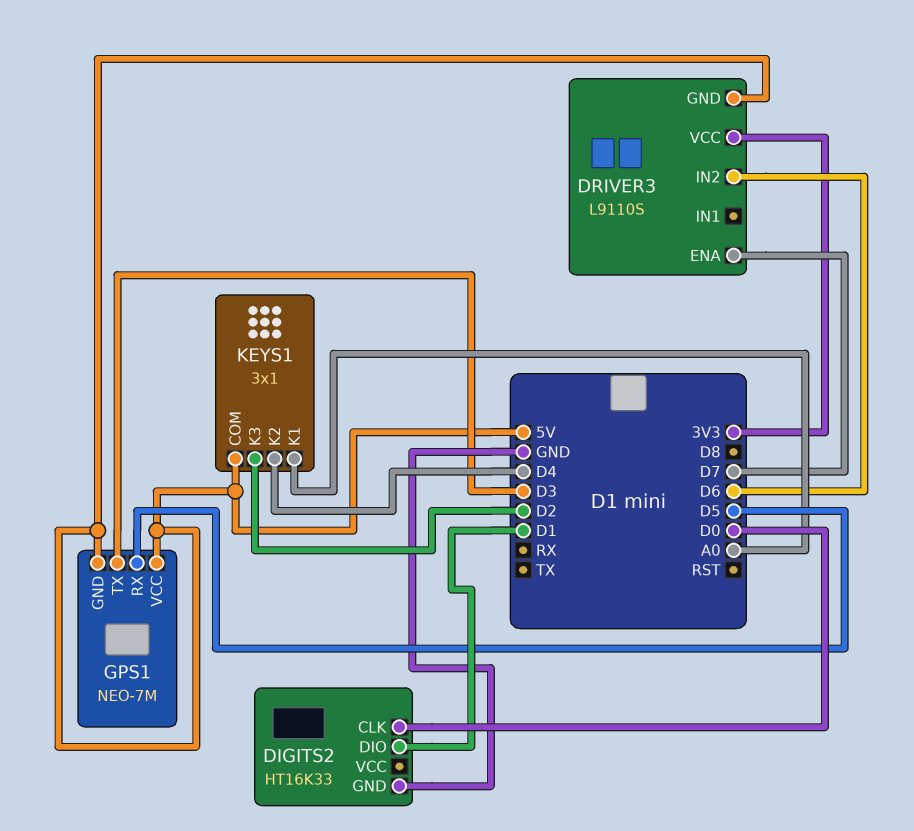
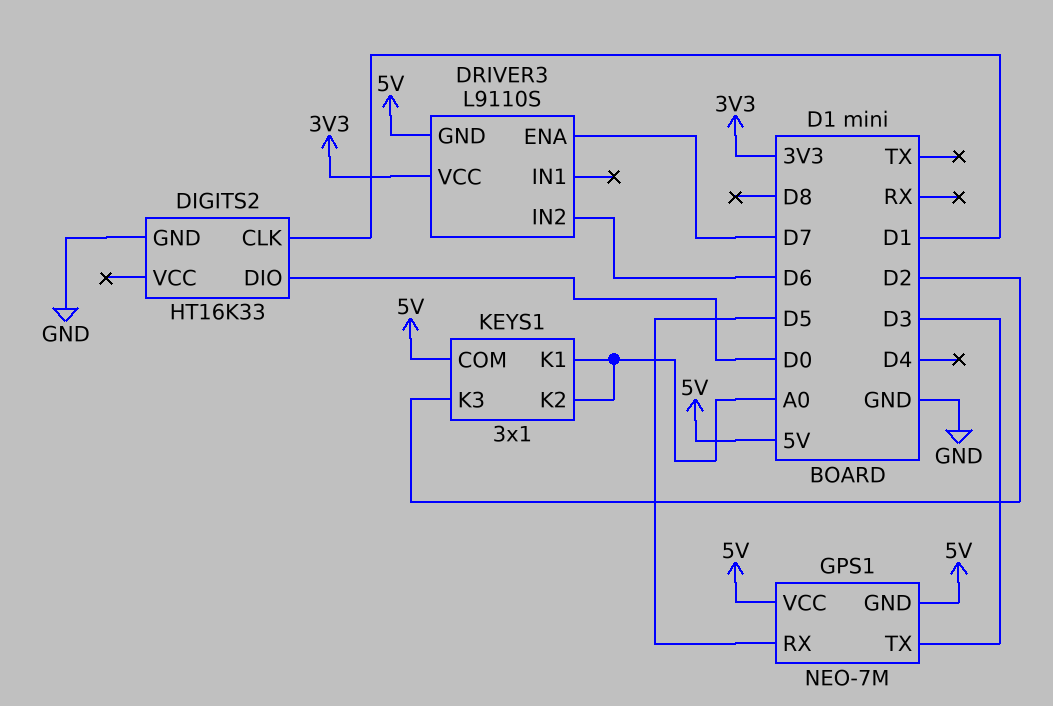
DIGITS2 pin CLK: D0 -> D1
DIGITS2 pin DIO: D1 -> D0
KEYS1 pin K2: D4 -> A0

